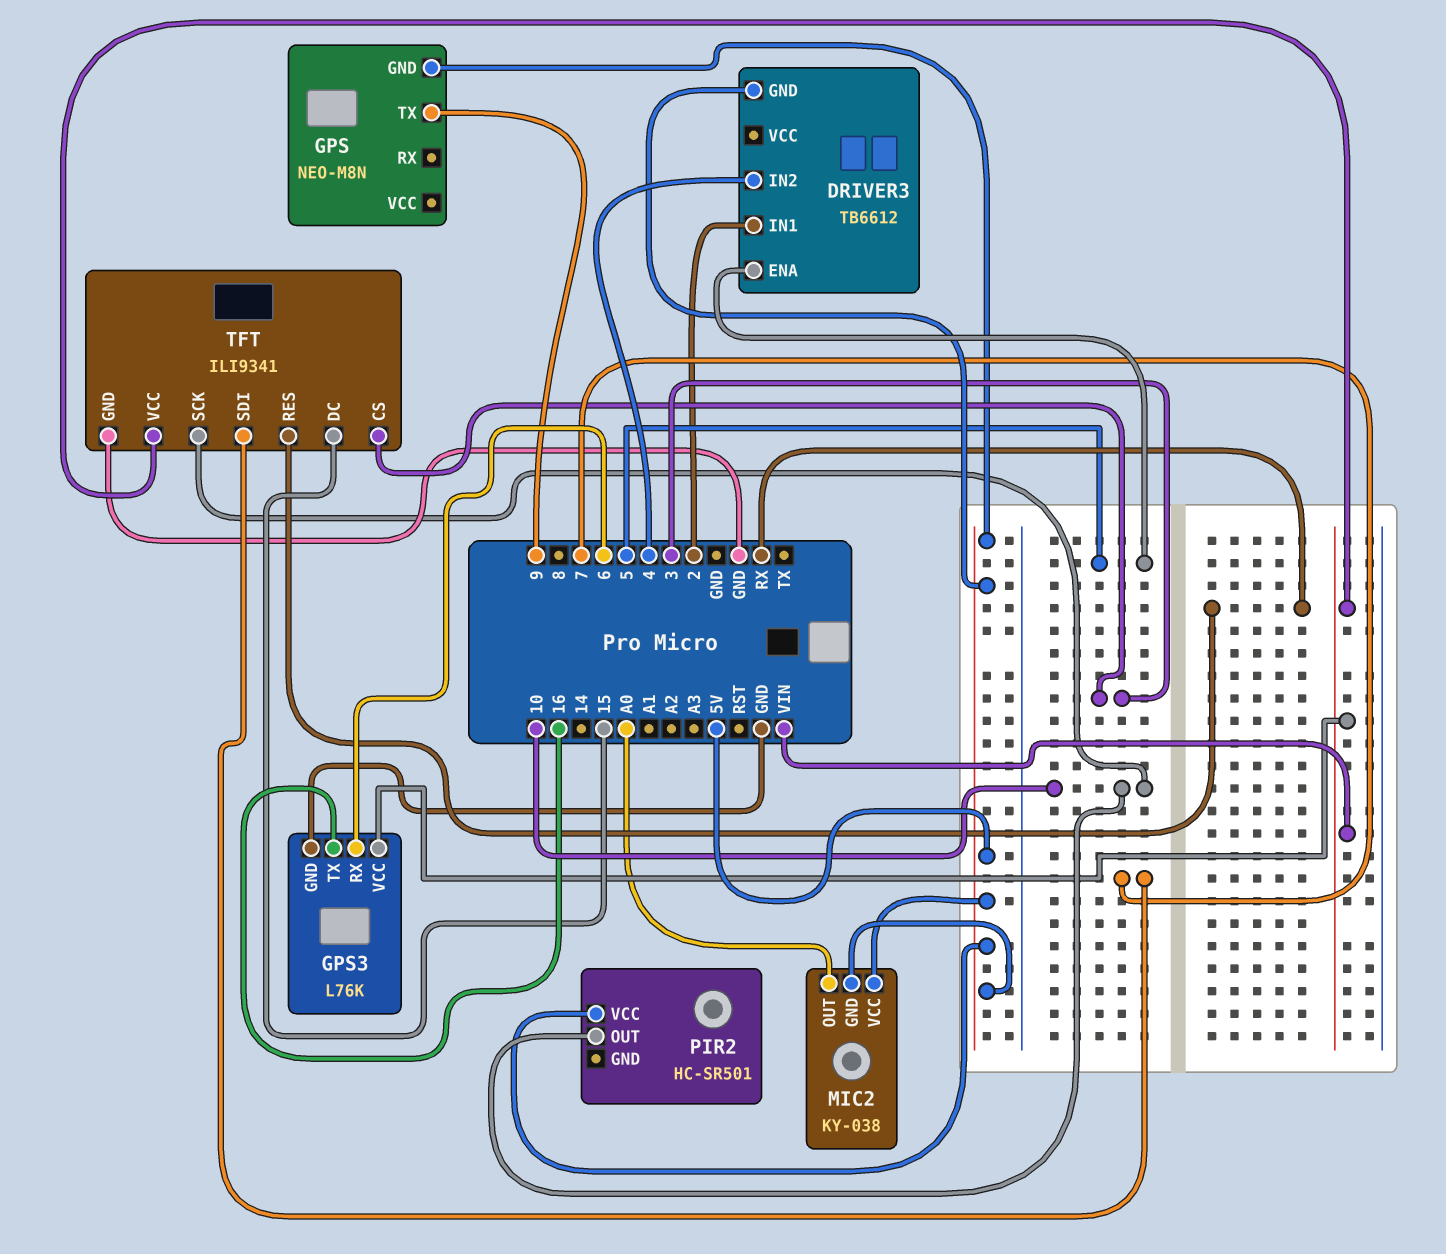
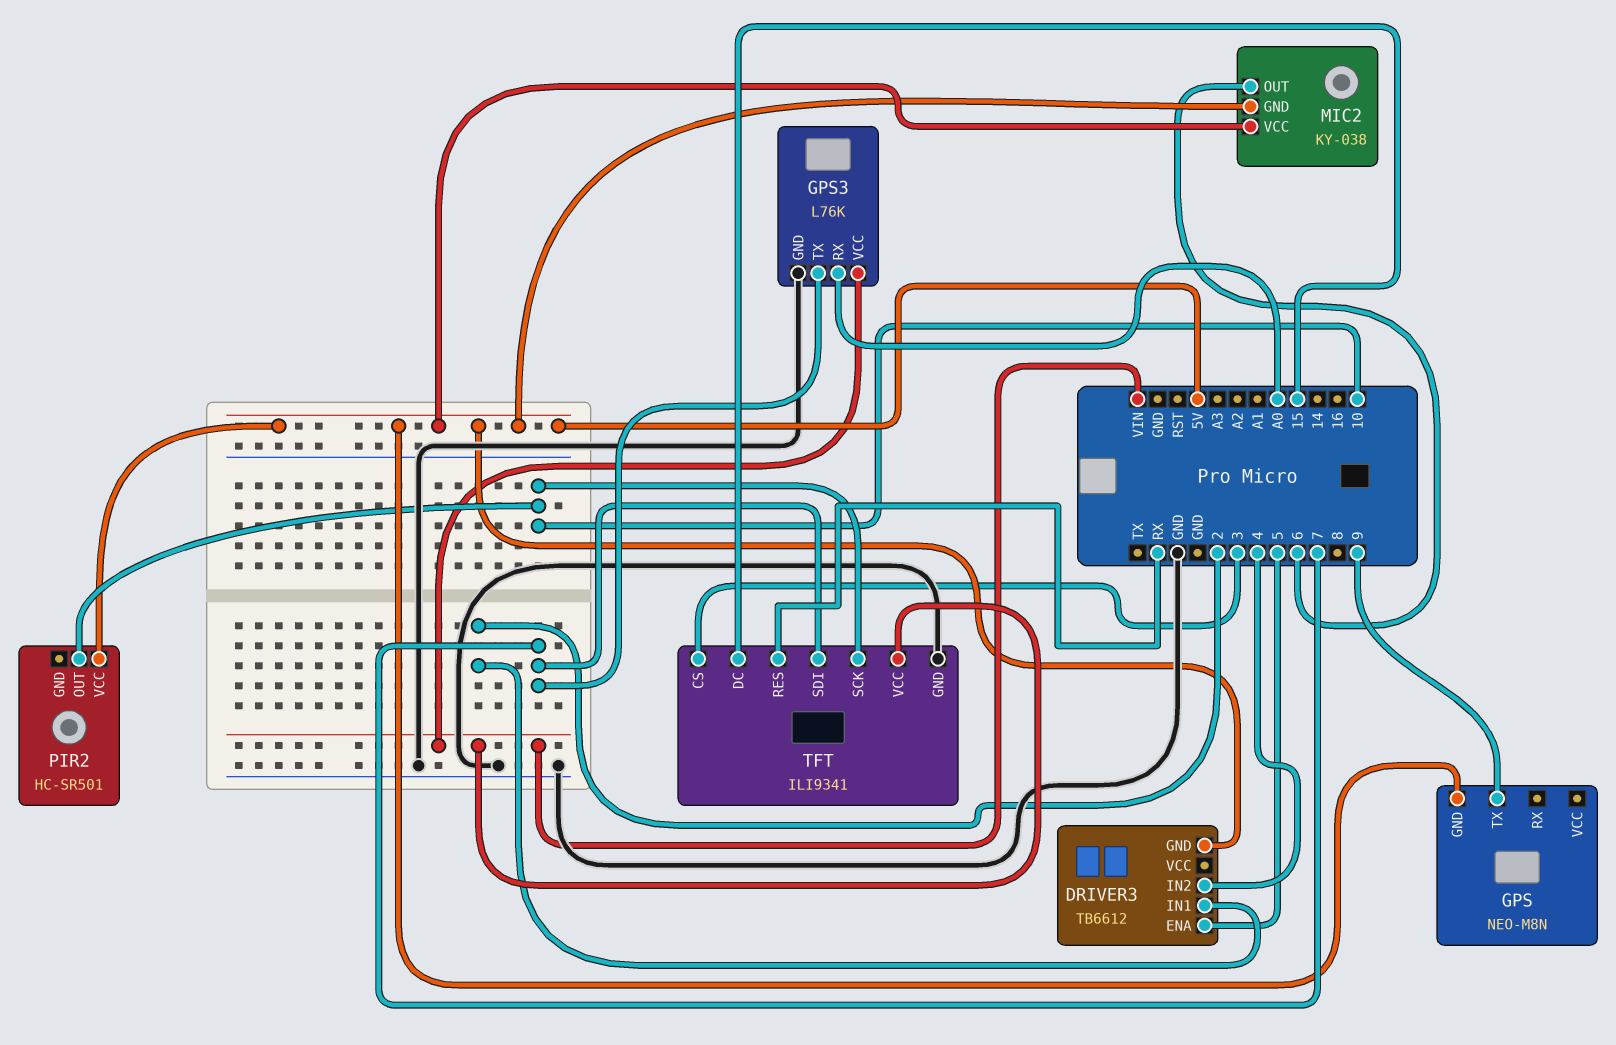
GPS3 pin RX: 6 -> A0
GPS3 pin TX: 16 -> 7
MIC2 pin OUT: A0 -> 6

